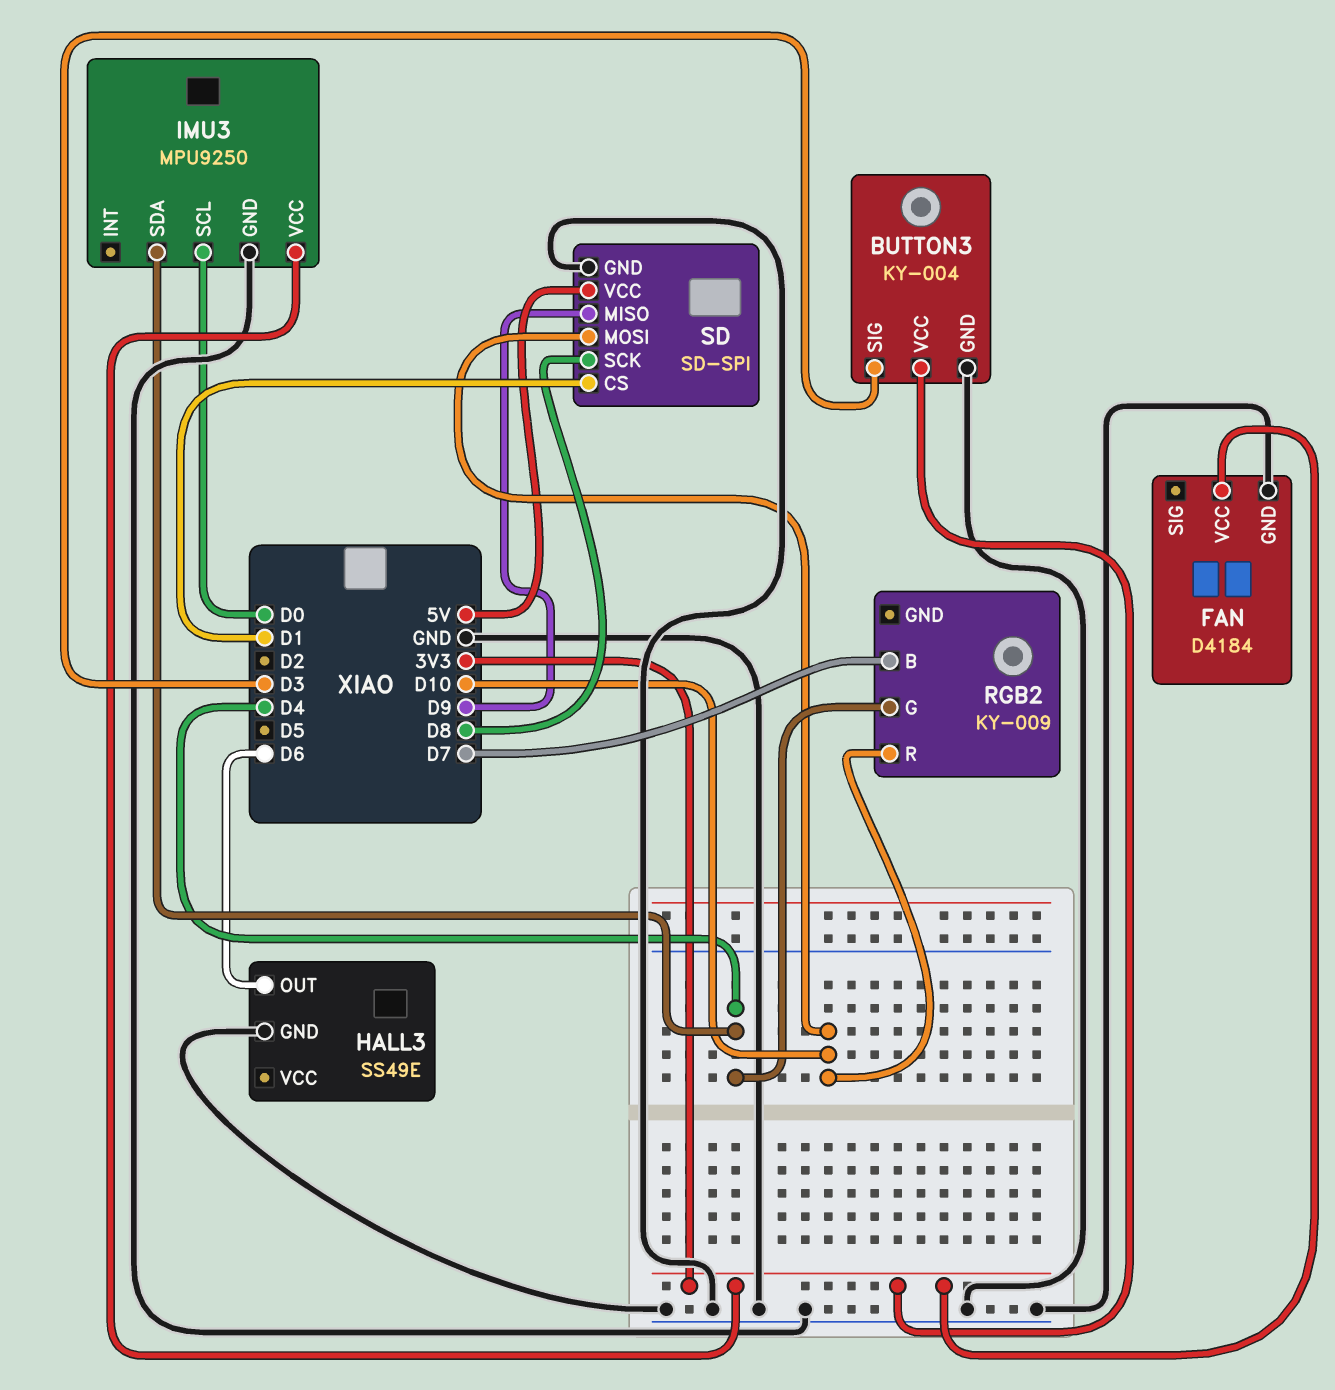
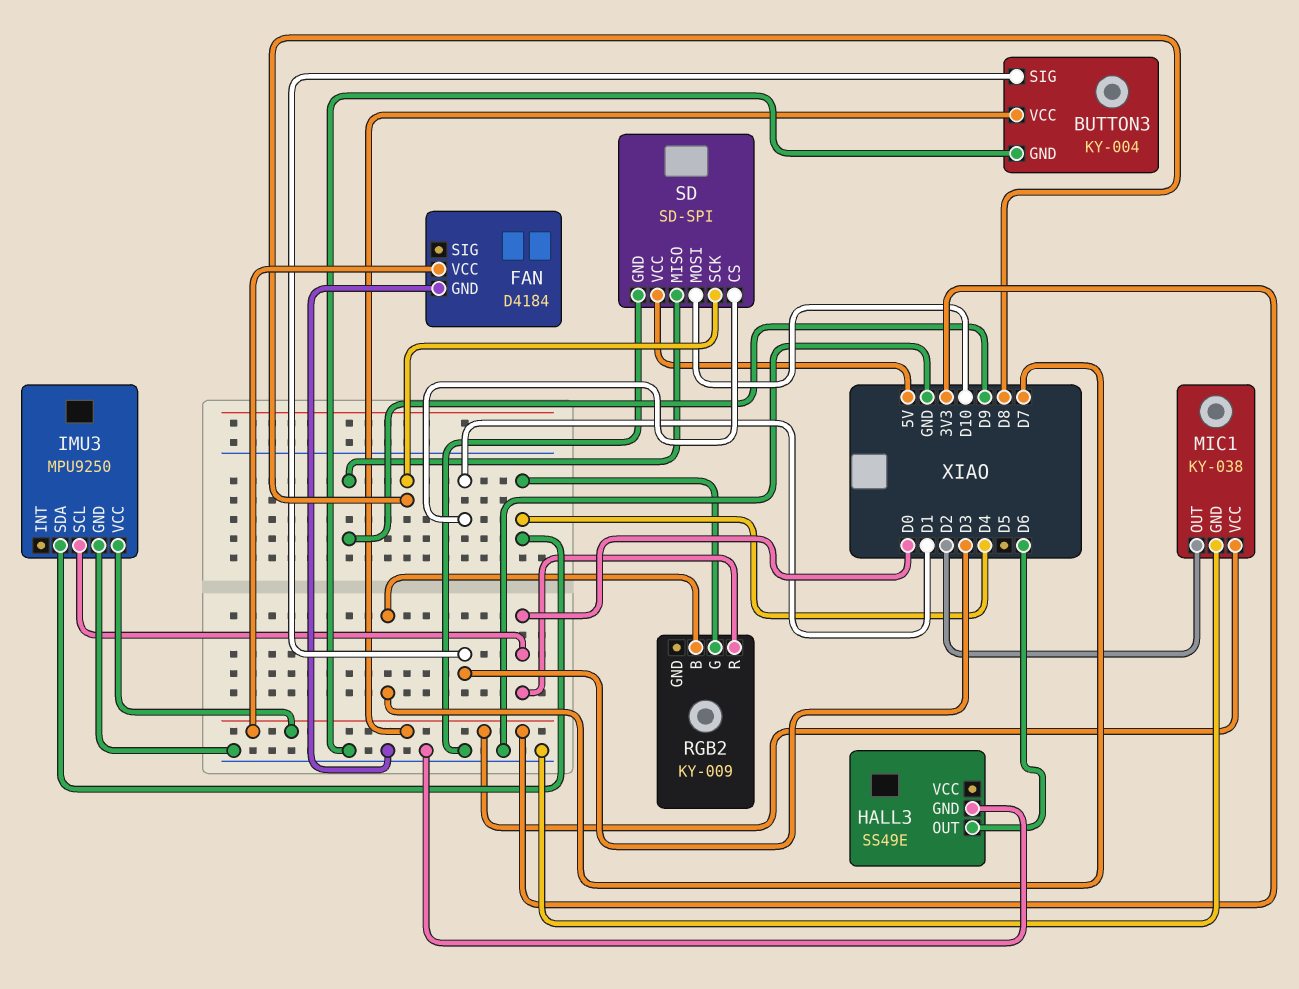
MIC1: none -> KY-038
MIC1 pin GND: none -> GND
MIC1 pin OUT: none -> D2
MIC1 pin VCC: none -> 3V3
RGB2 pin R: D10 -> D0

